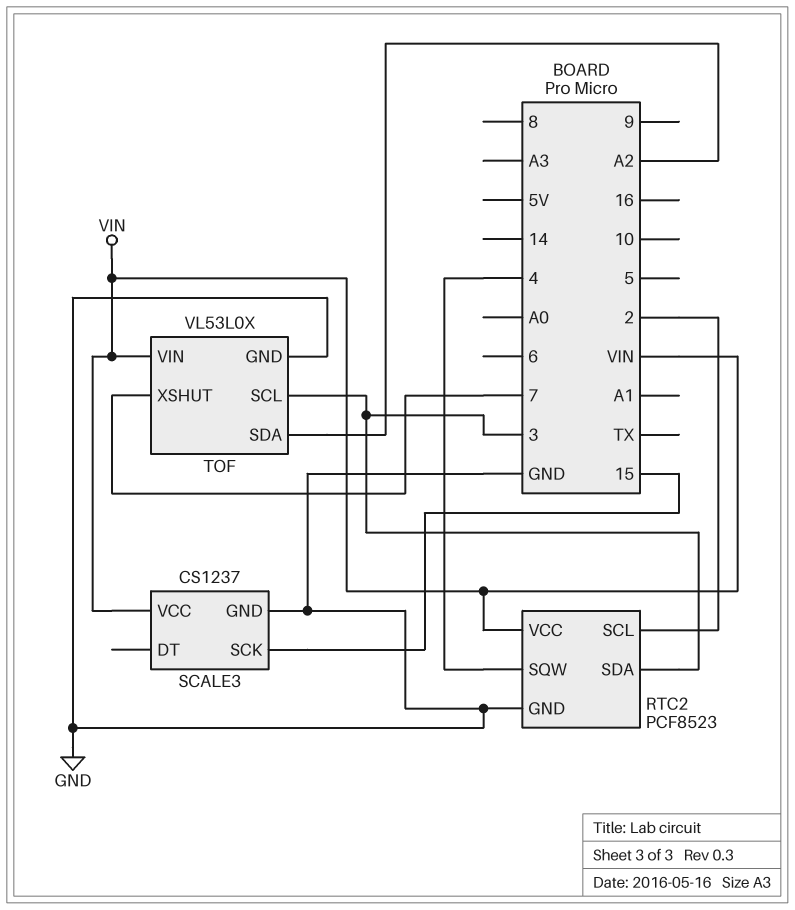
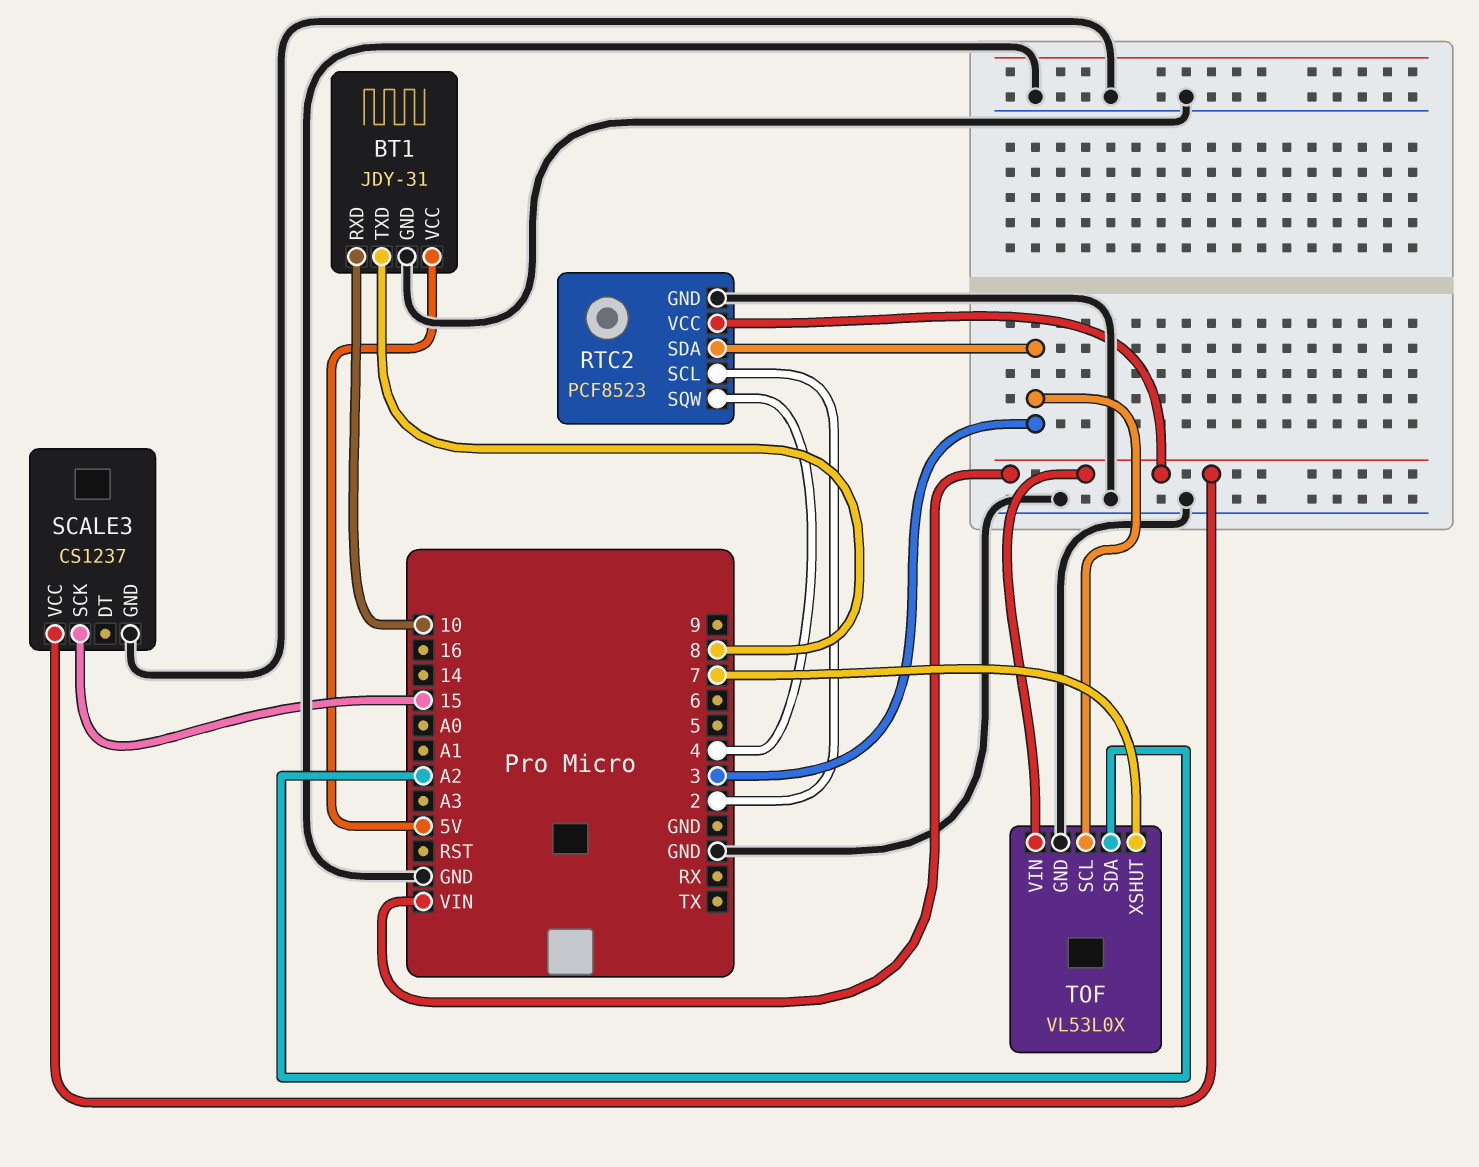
BT1: none -> JDY-31
BT1 pin GND: none -> GND
BT1 pin RXD: none -> 10
BT1 pin TXD: none -> 8
BT1 pin VCC: none -> 5V

